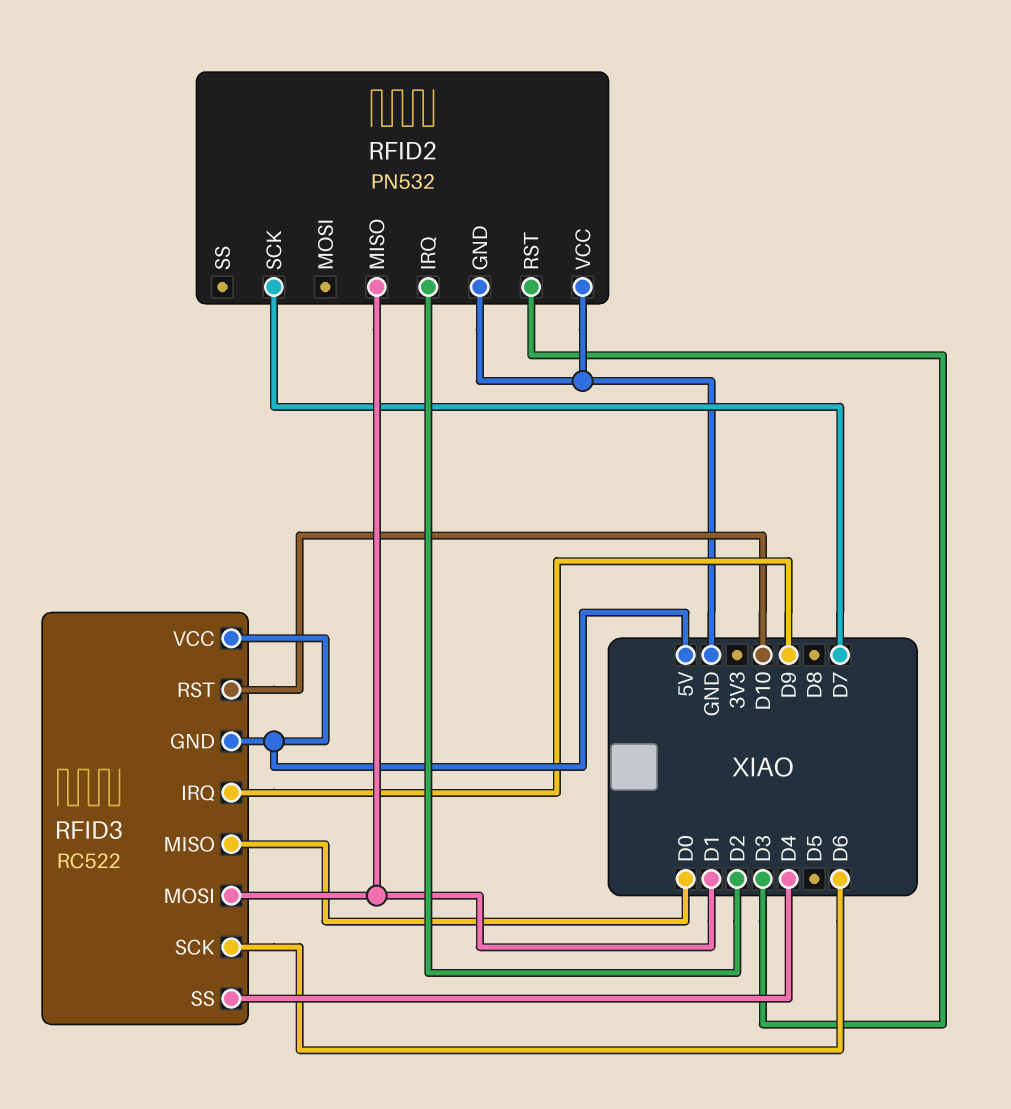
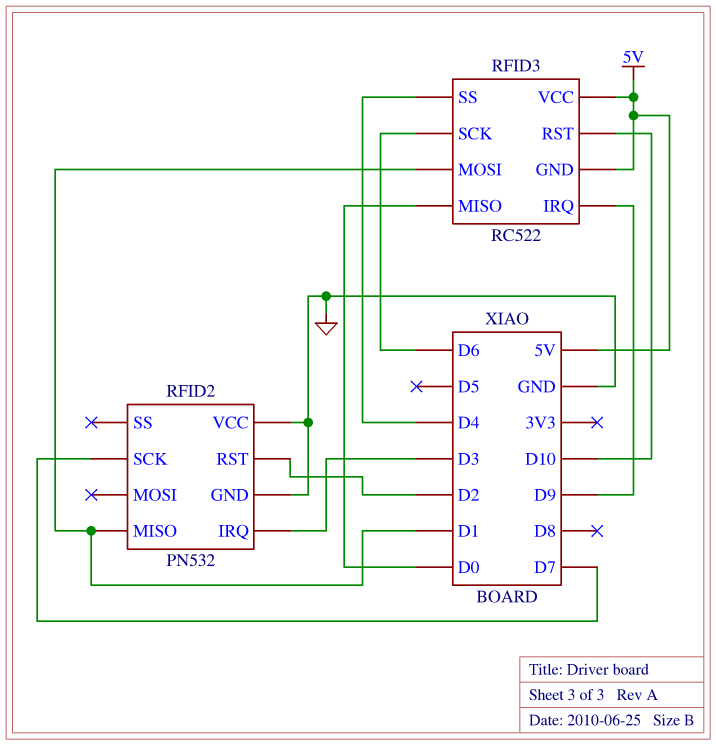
RFID2 pin IRQ: D2 -> D3
RFID2 pin RST: D3 -> D2

